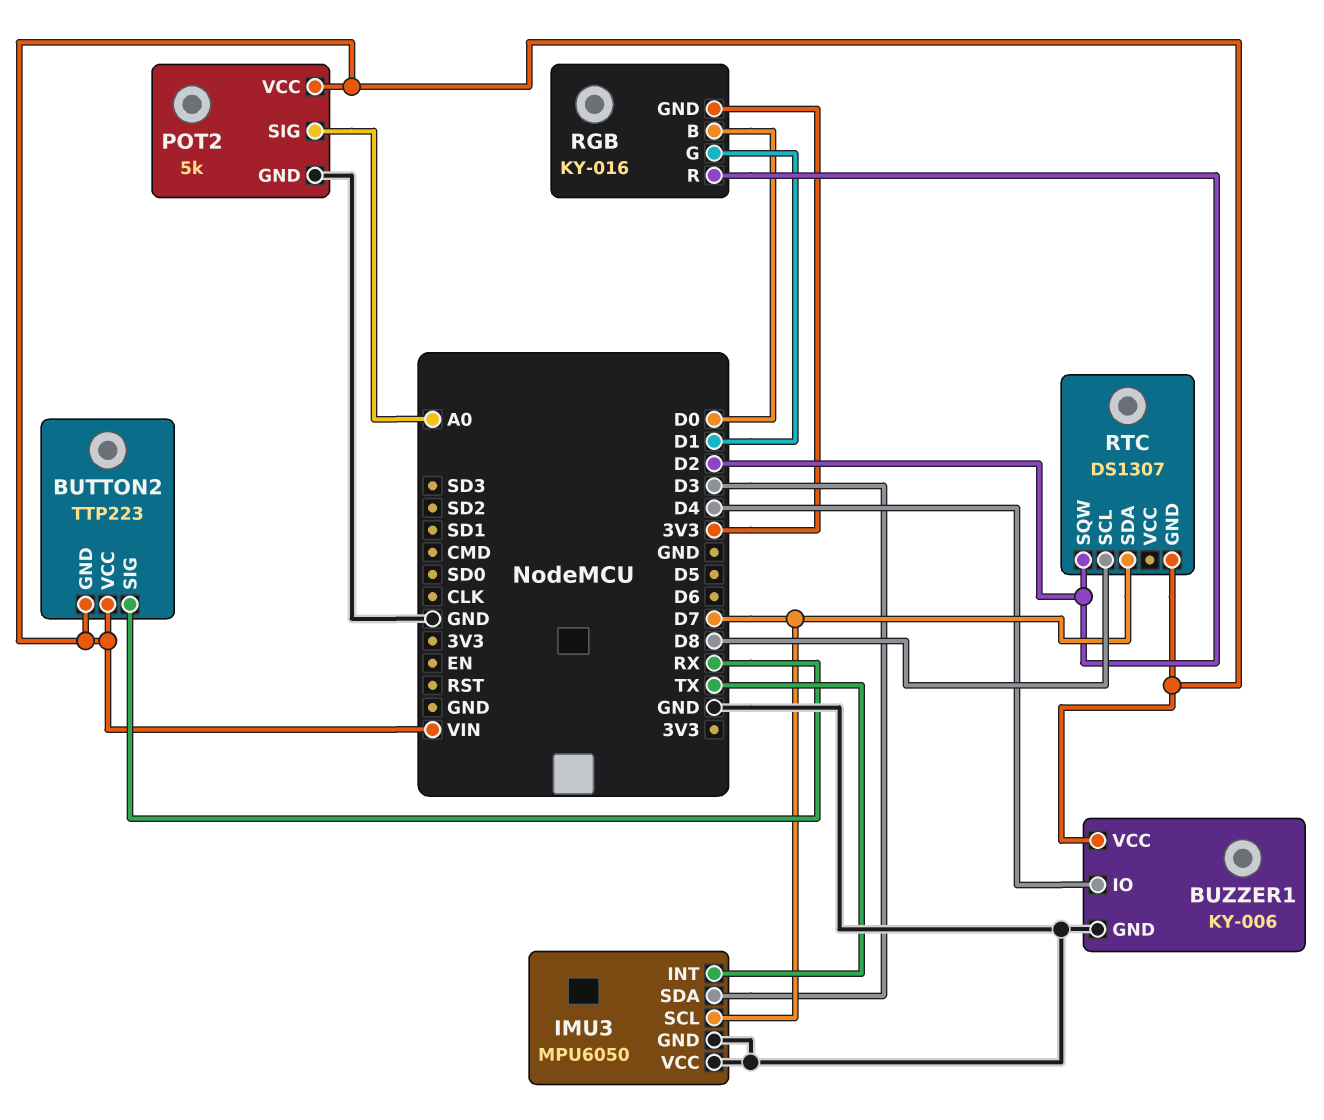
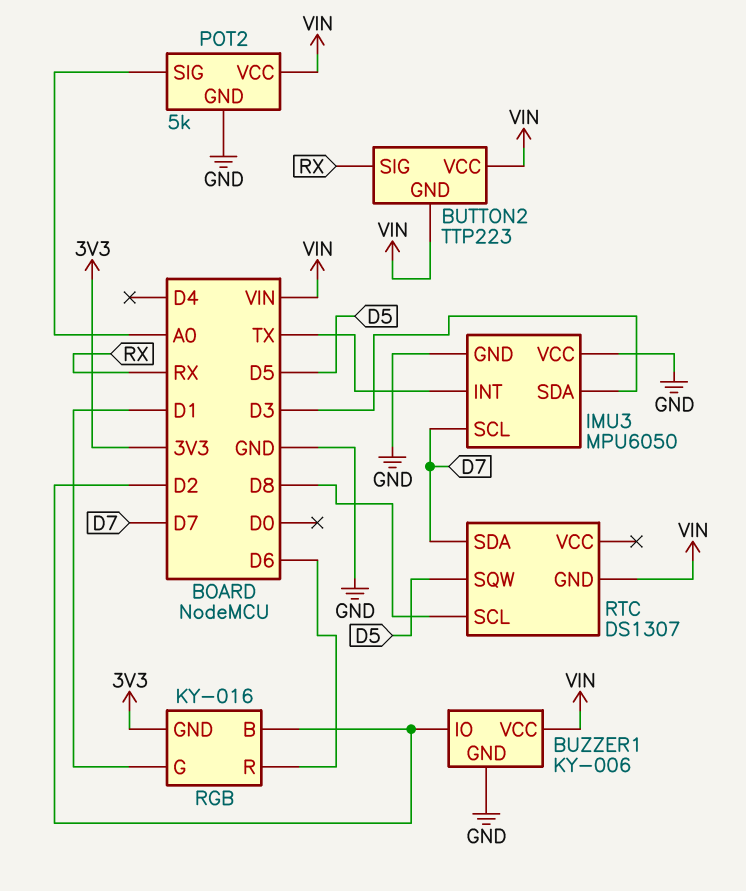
BUZZER1 pin IO: D4 -> D2
RGB pin B: D0 -> D2
RGB pin R: D2 -> D6
RTC pin SQW: D2 -> D5

